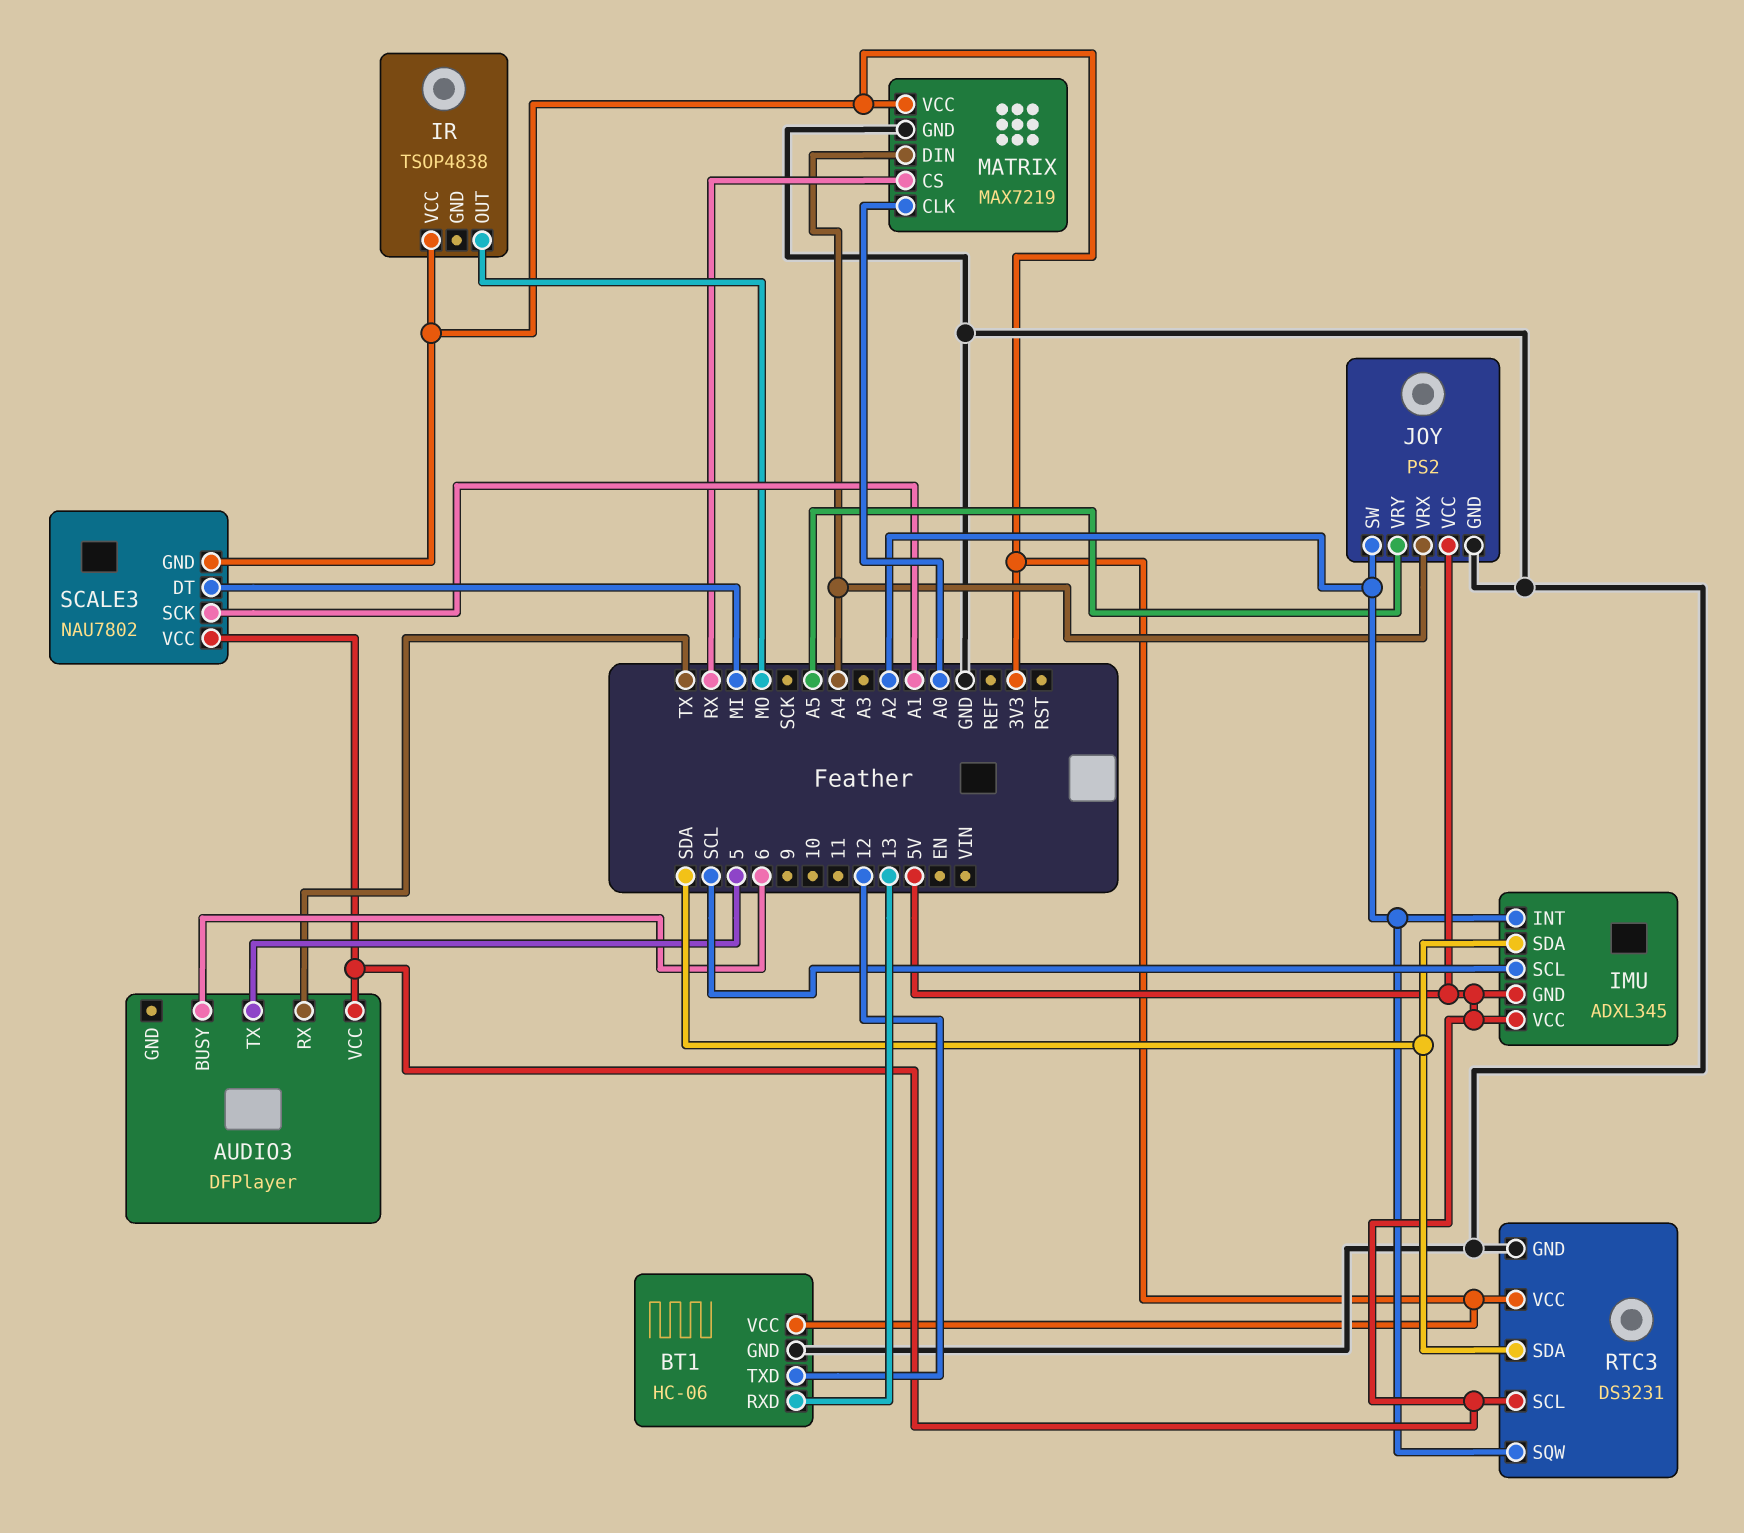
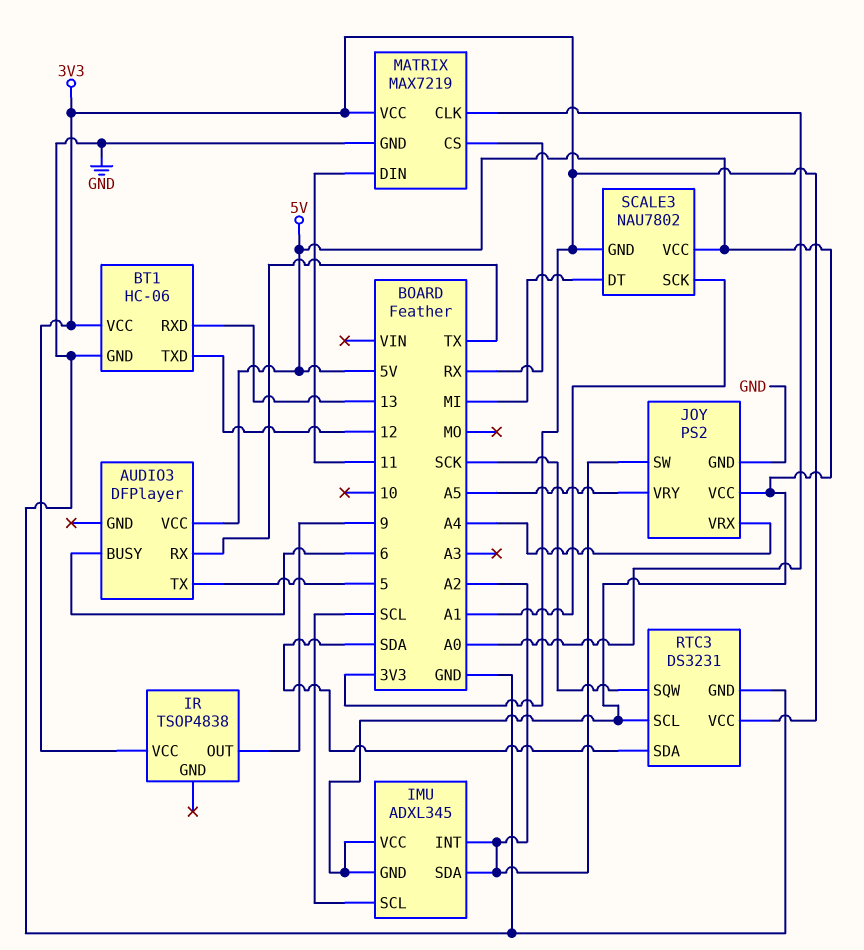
IMU pin SDA: SDA -> A2
IR pin OUT: MO -> 9
MATRIX pin DIN: A4 -> 11
RTC3 pin SQW: A2 -> SCK

